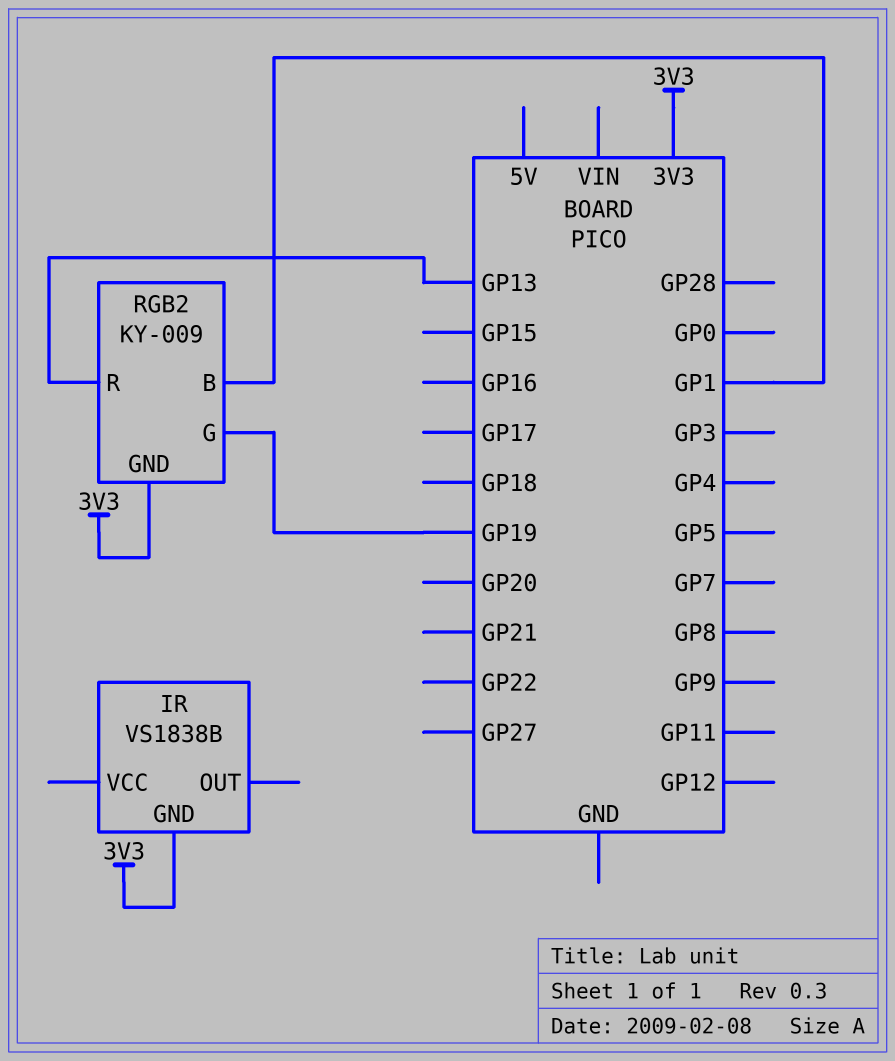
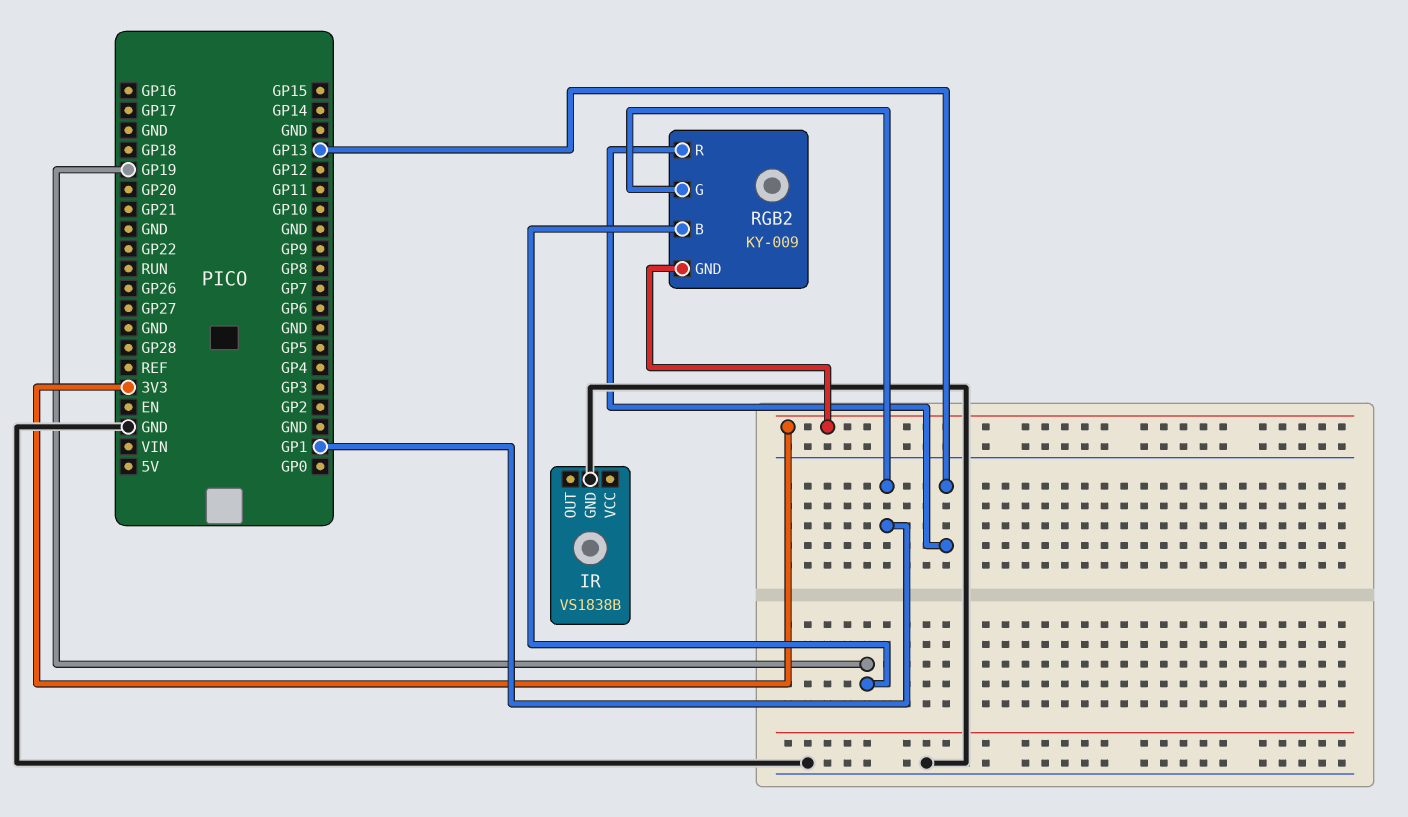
IR pin GND: 3V3 -> GND
RGB2 pin B: GP1 -> GP19
RGB2 pin G: GP19 -> GP1

